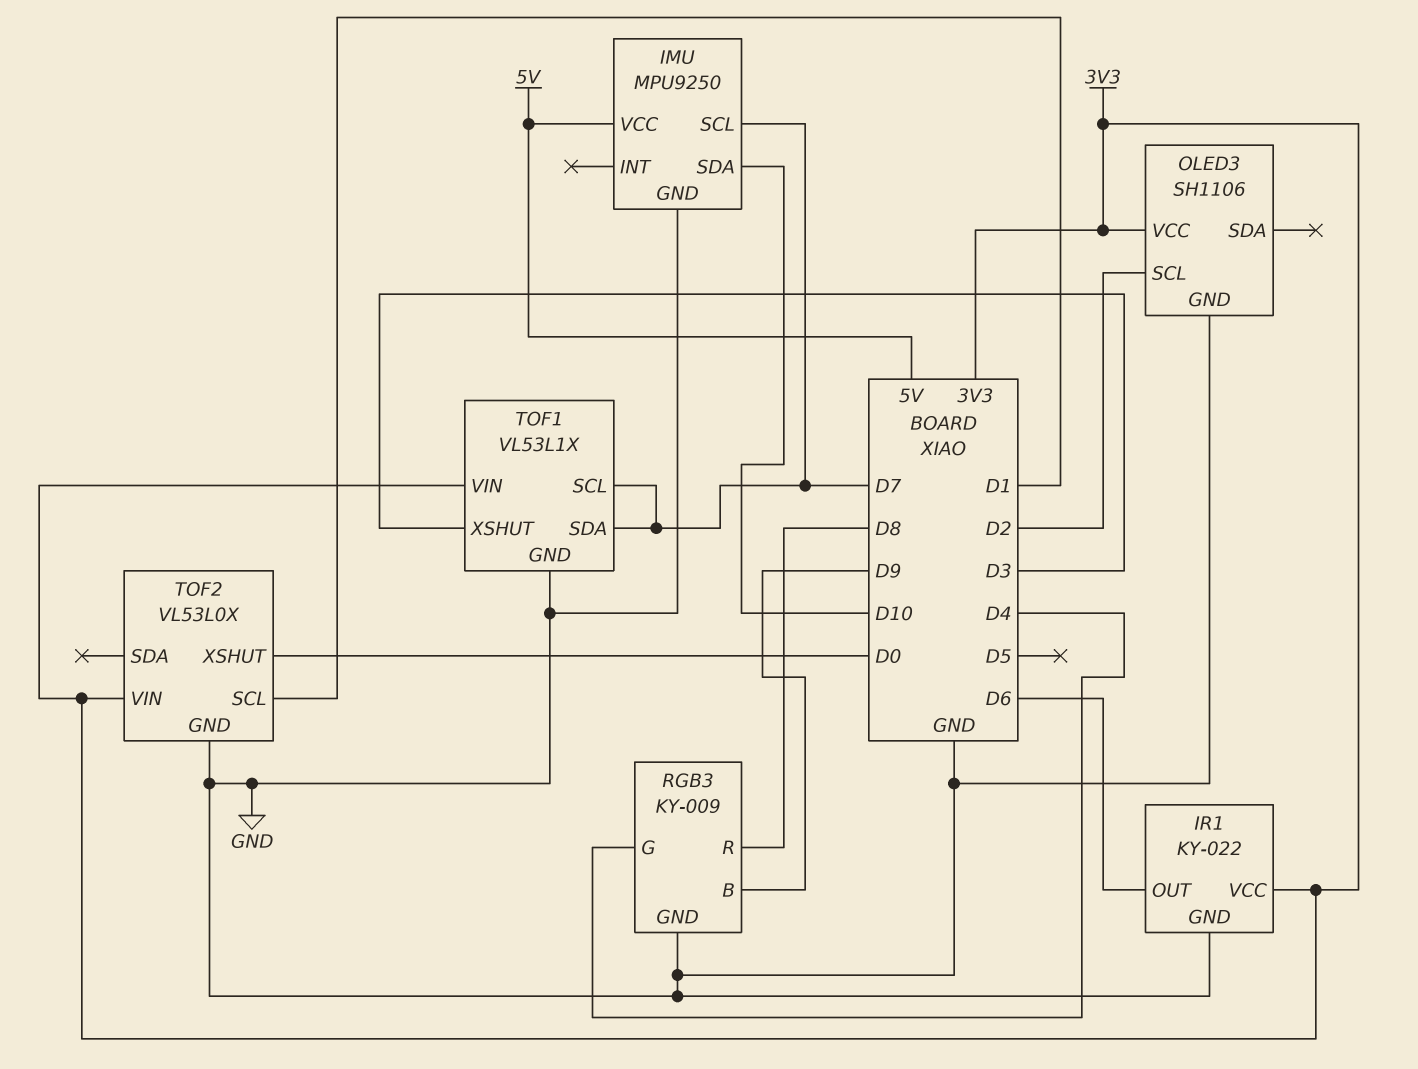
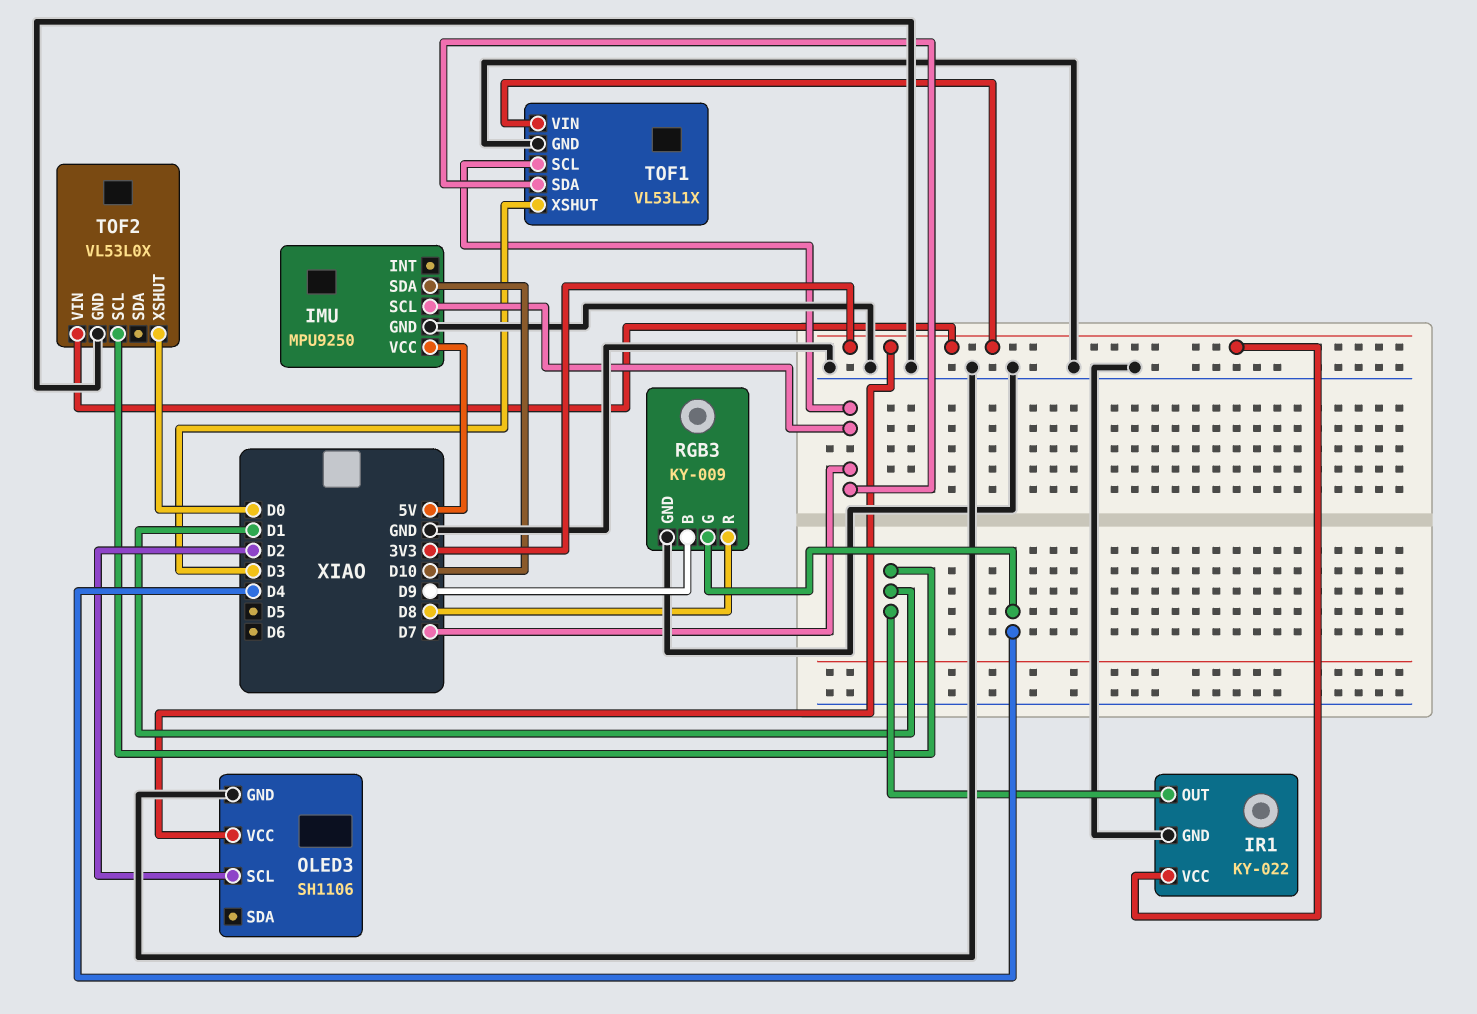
IR1 pin OUT: D6 -> D1

